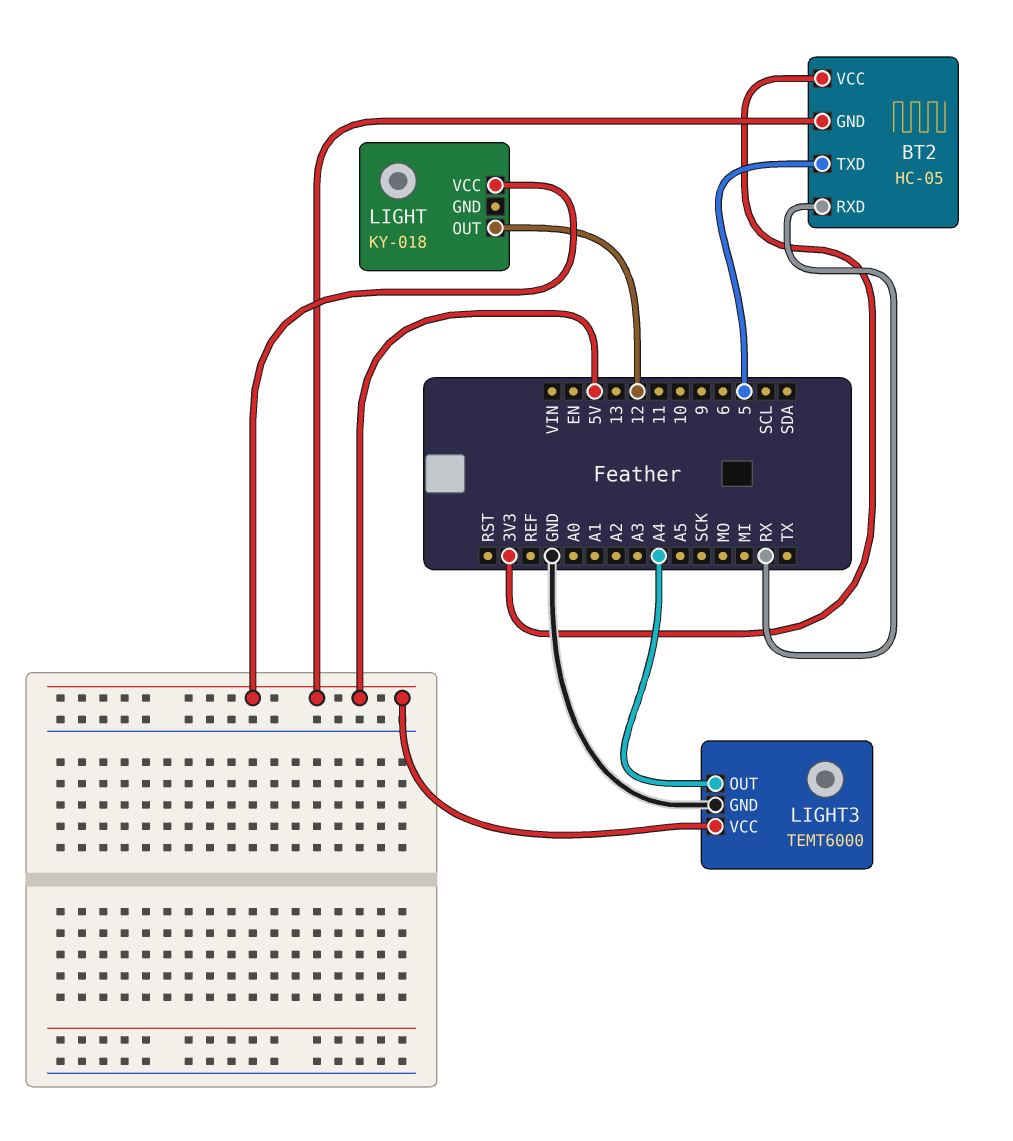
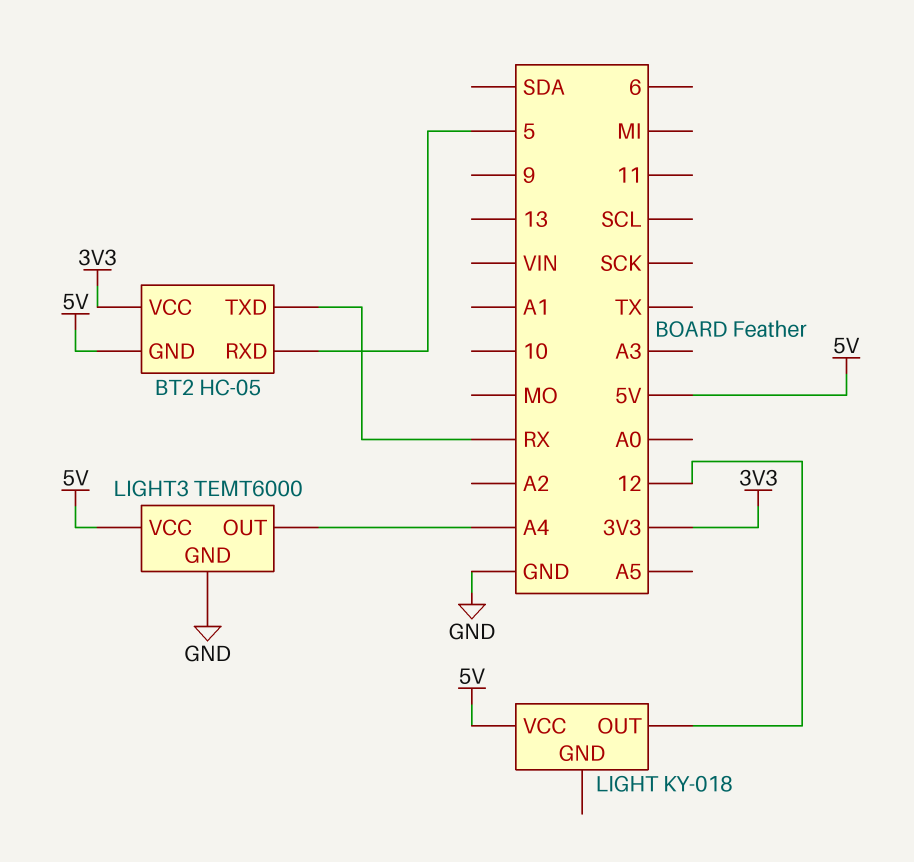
BT2 pin RXD: RX -> 5
BT2 pin TXD: 5 -> RX

